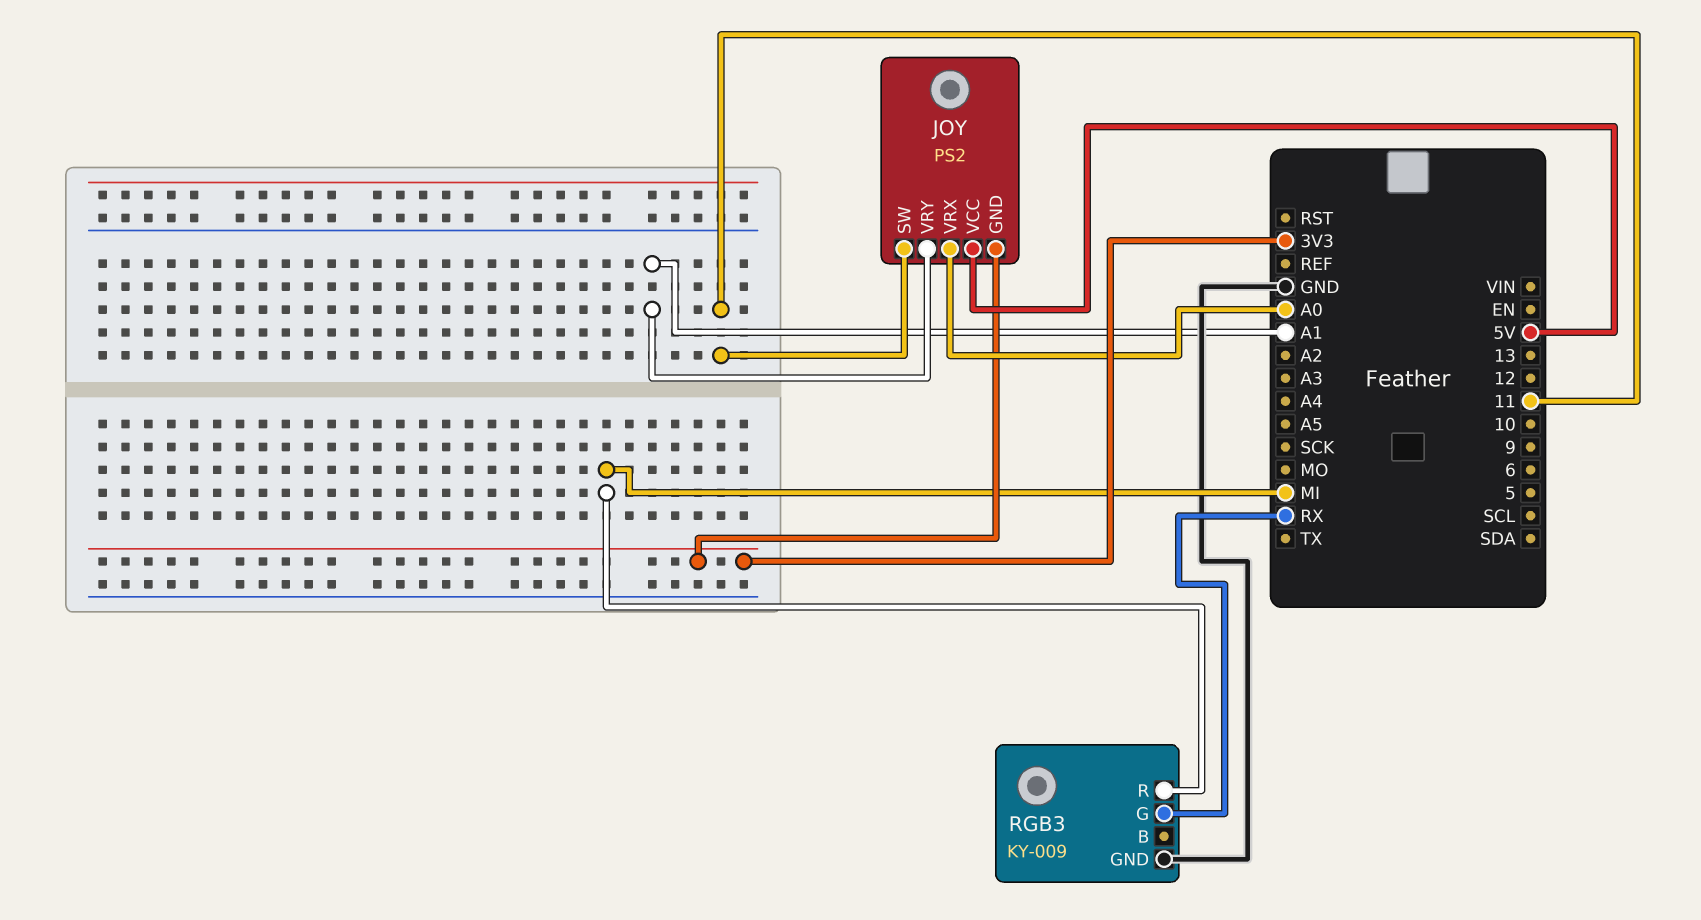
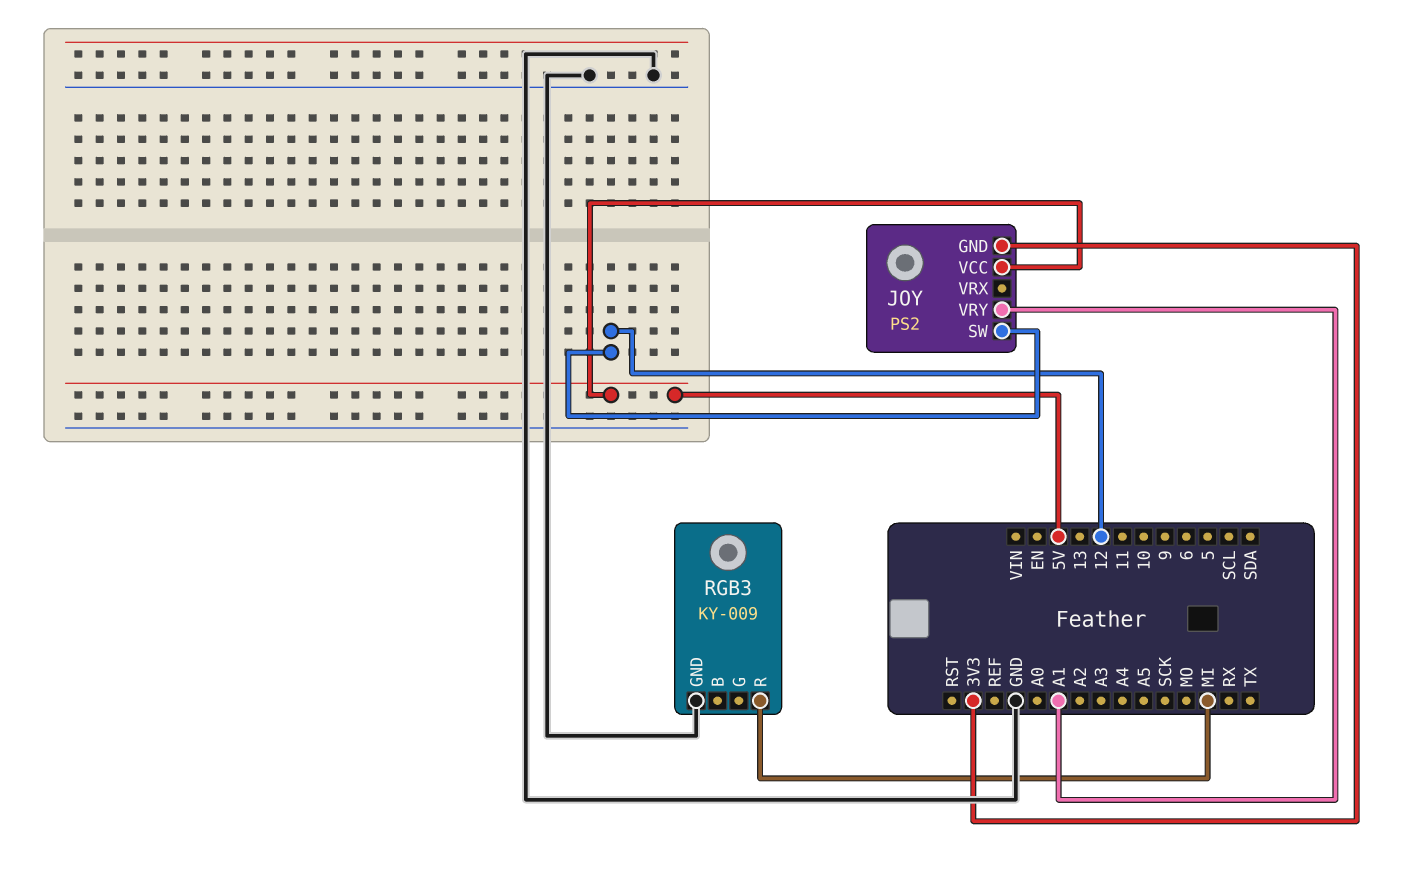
JOY pin SW: 11 -> 12
JOY pin VRX: A0 -> none
RGB3 pin G: RX -> none

